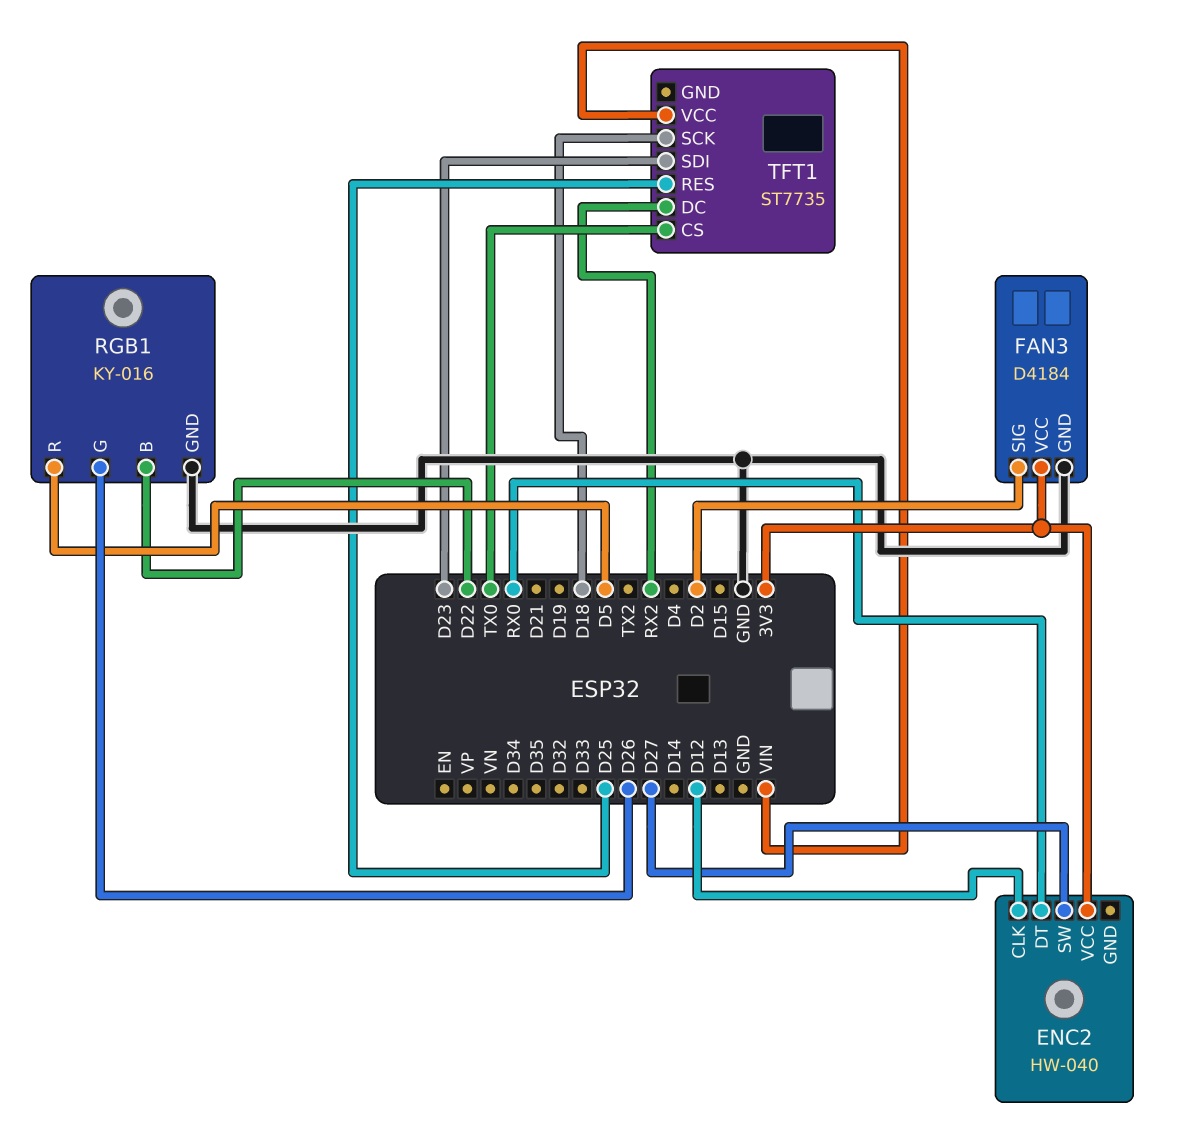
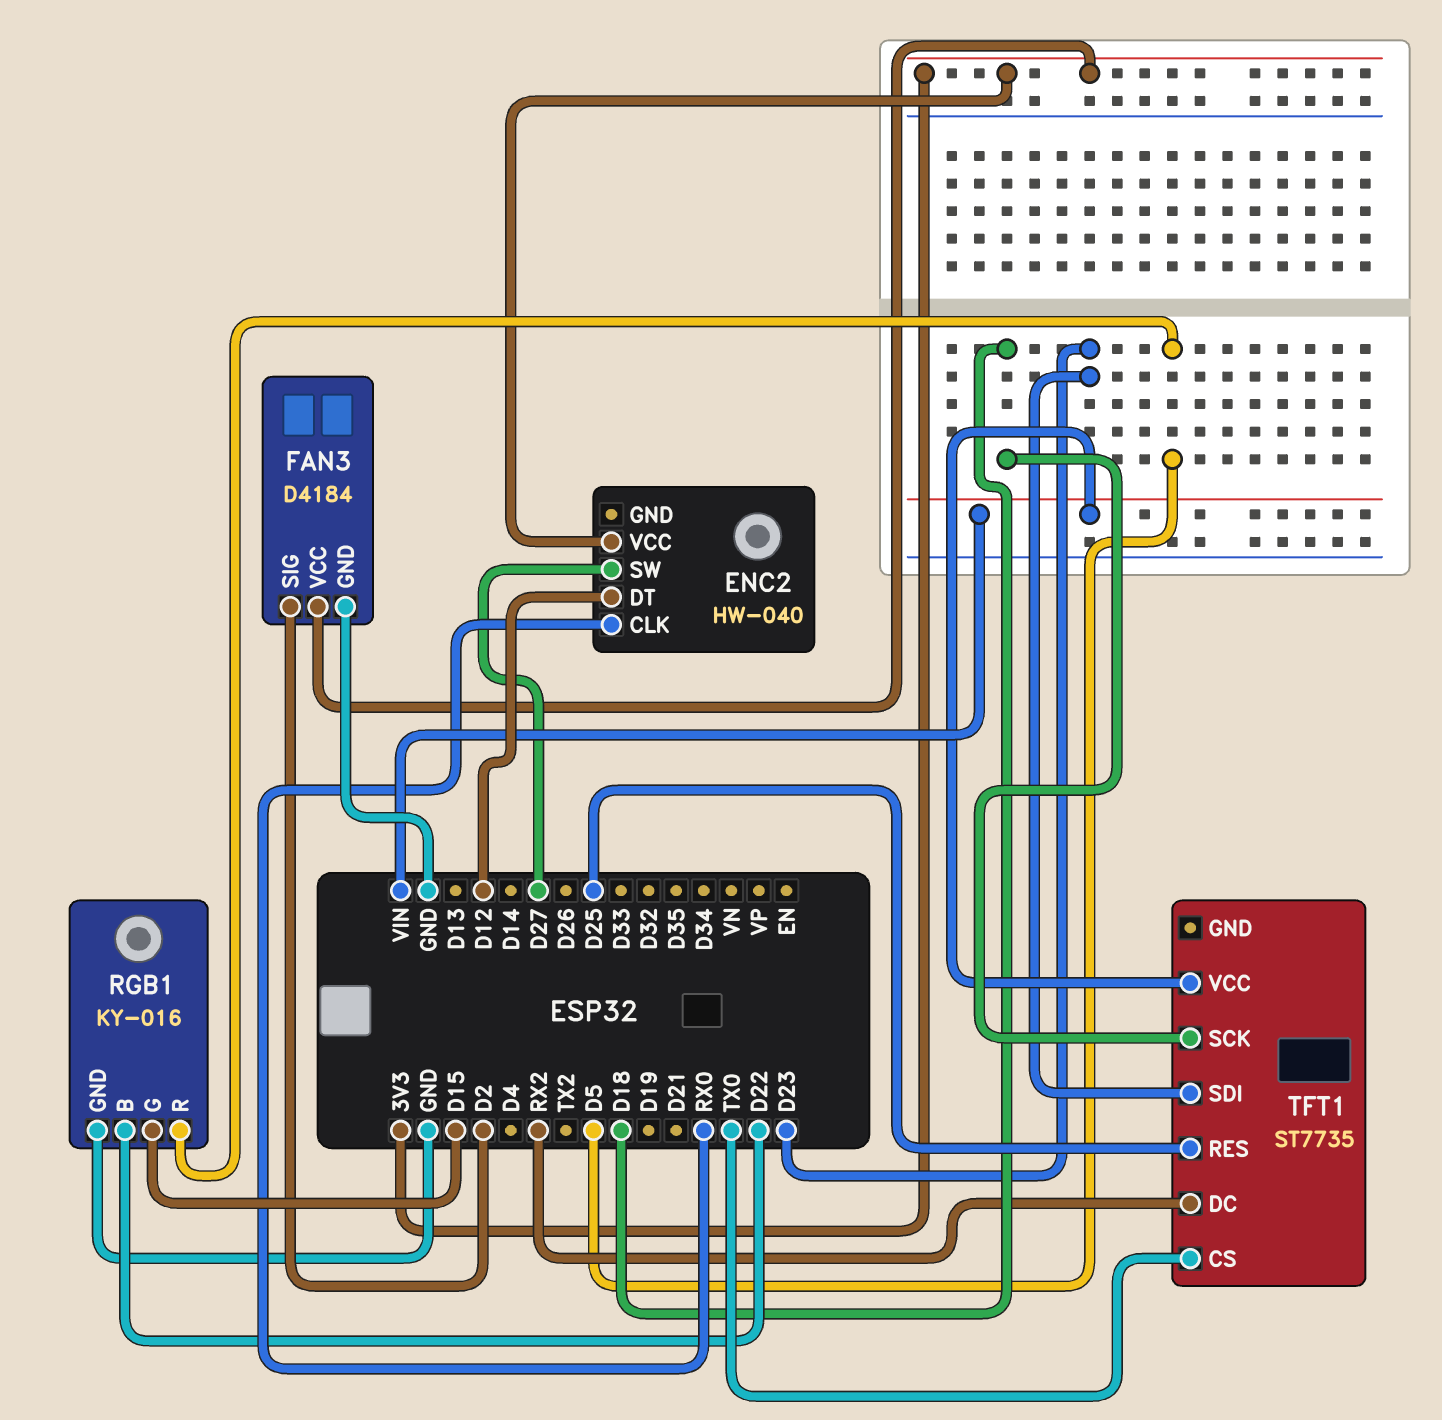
ENC2 pin CLK: D12 -> RX0
ENC2 pin DT: RX0 -> D12
RGB1 pin G: D26 -> D15

